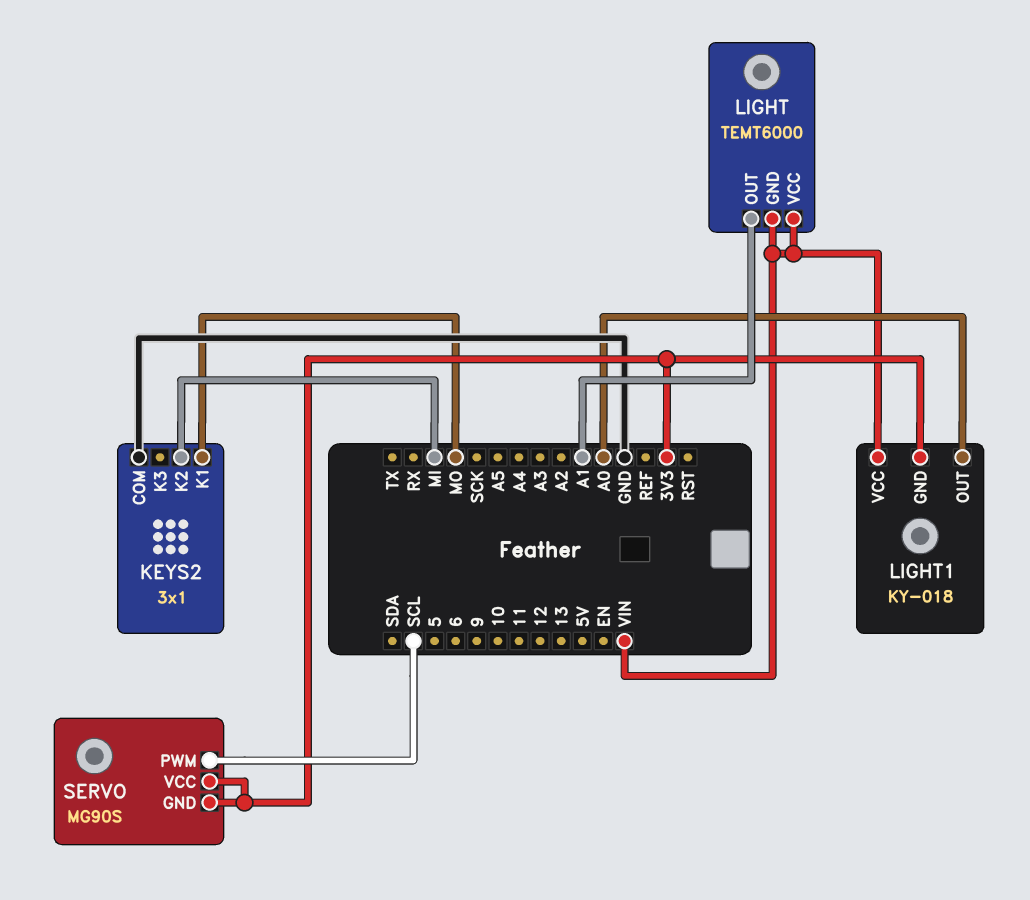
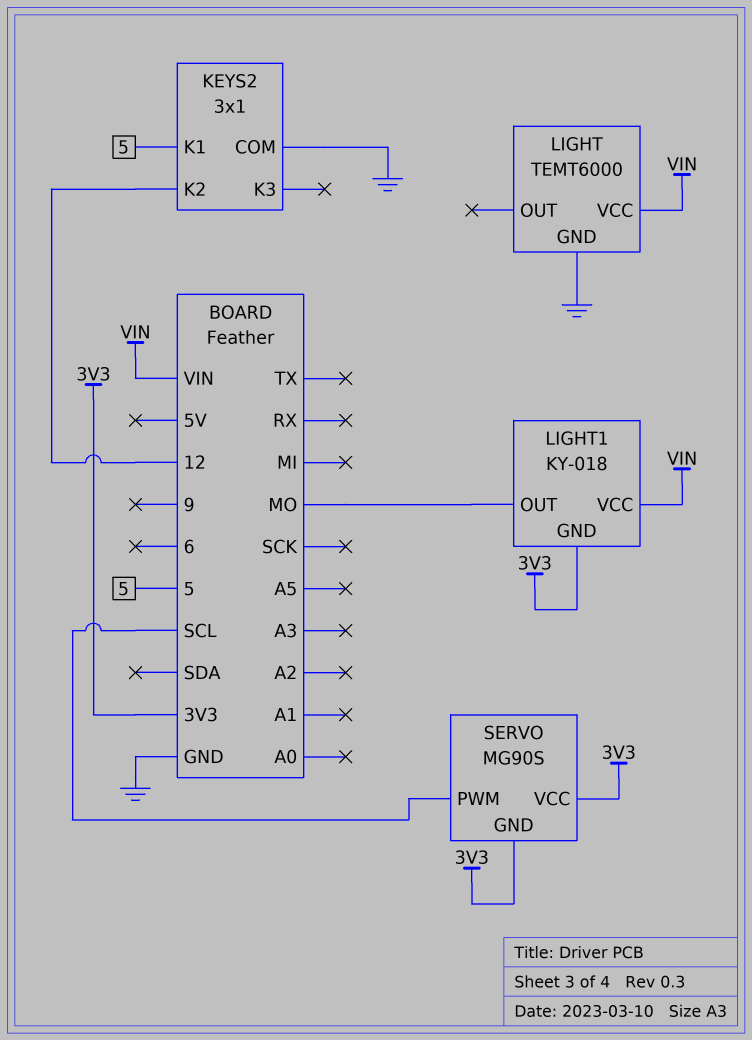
KEYS2 pin K1: MO -> 5
KEYS2 pin K2: MI -> 12
LIGHT pin GND: VIN -> GND
LIGHT pin OUT: A1 -> none
LIGHT1 pin OUT: A0 -> MO

